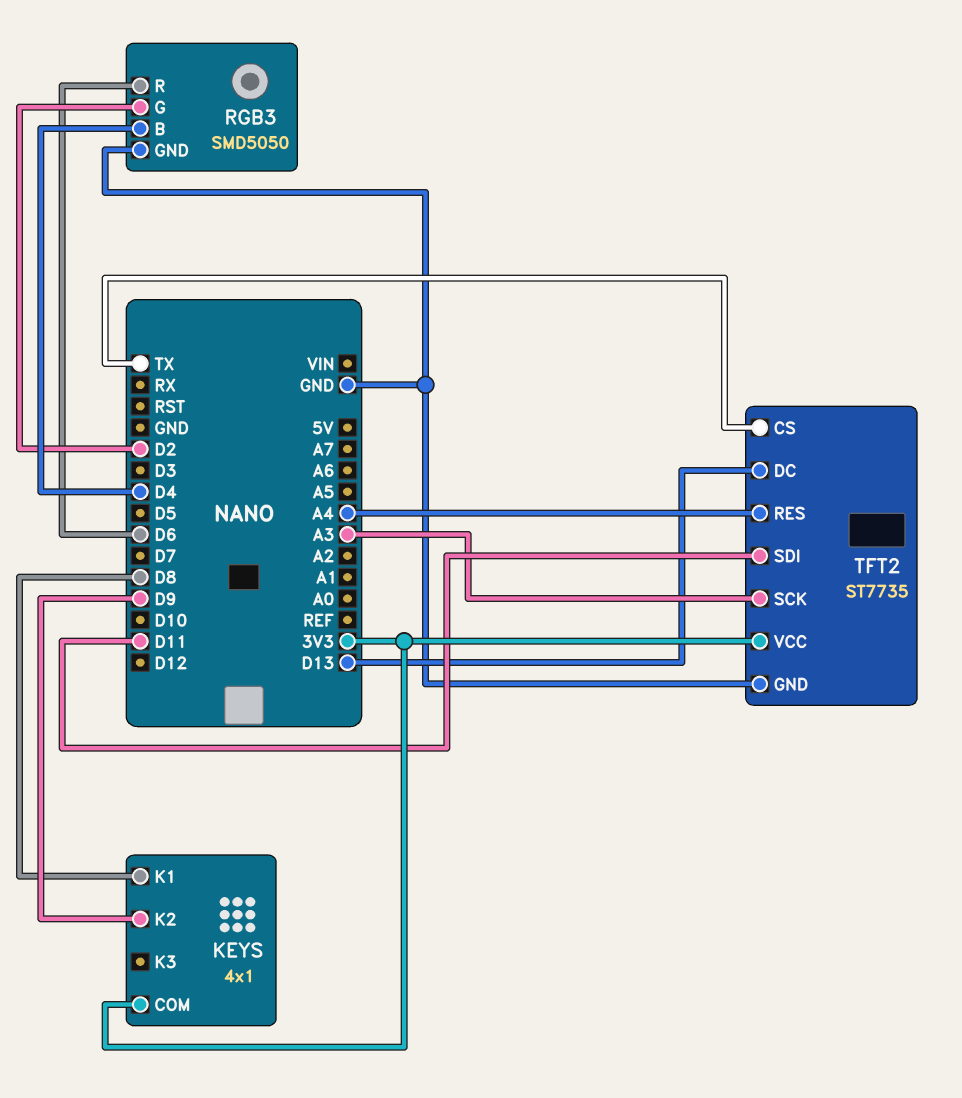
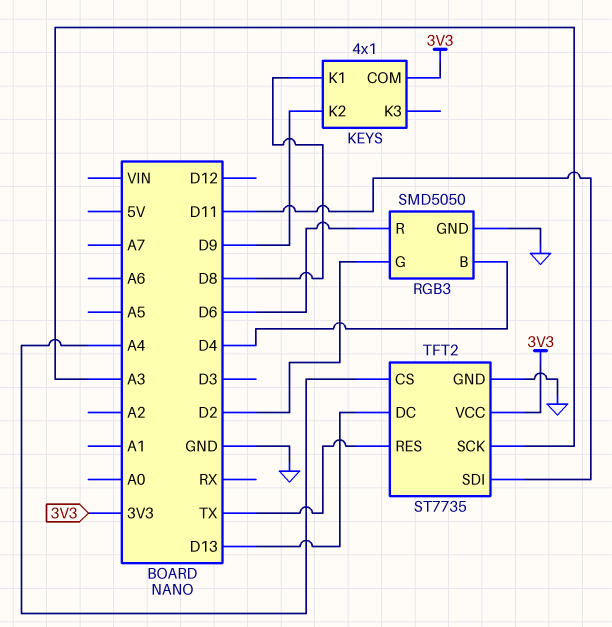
TFT2 pin CS: TX -> A4
TFT2 pin RES: A4 -> TX

